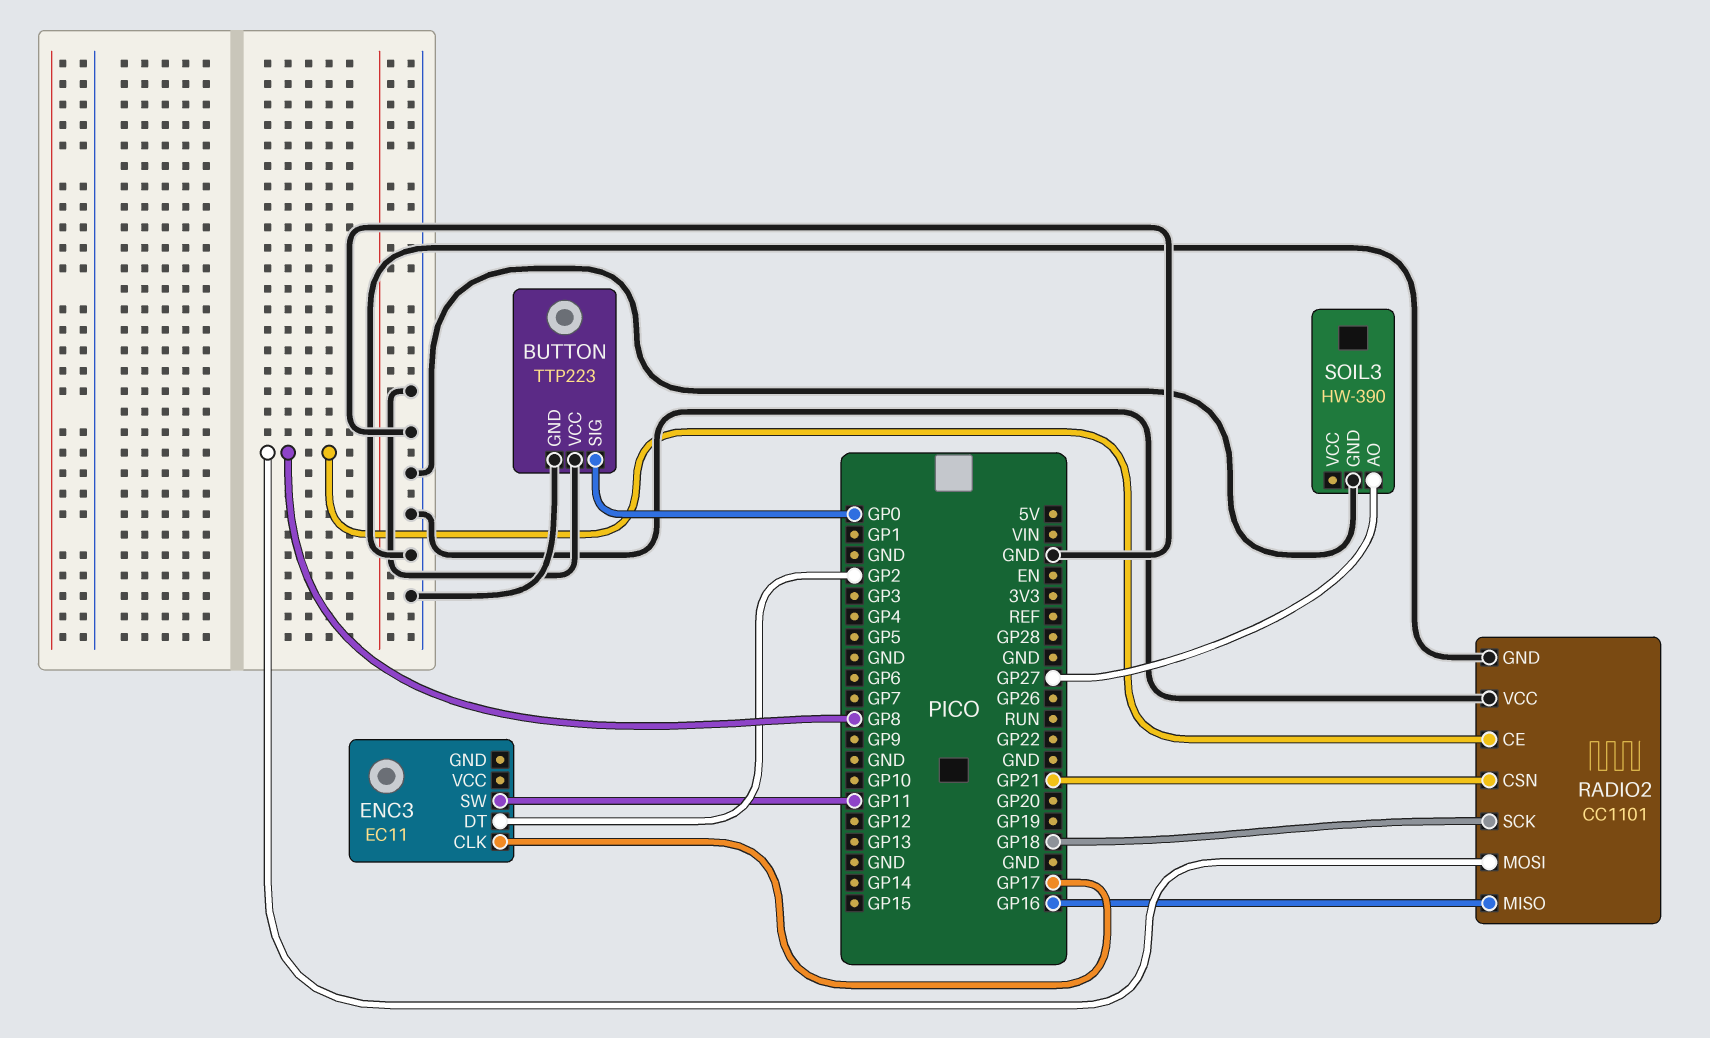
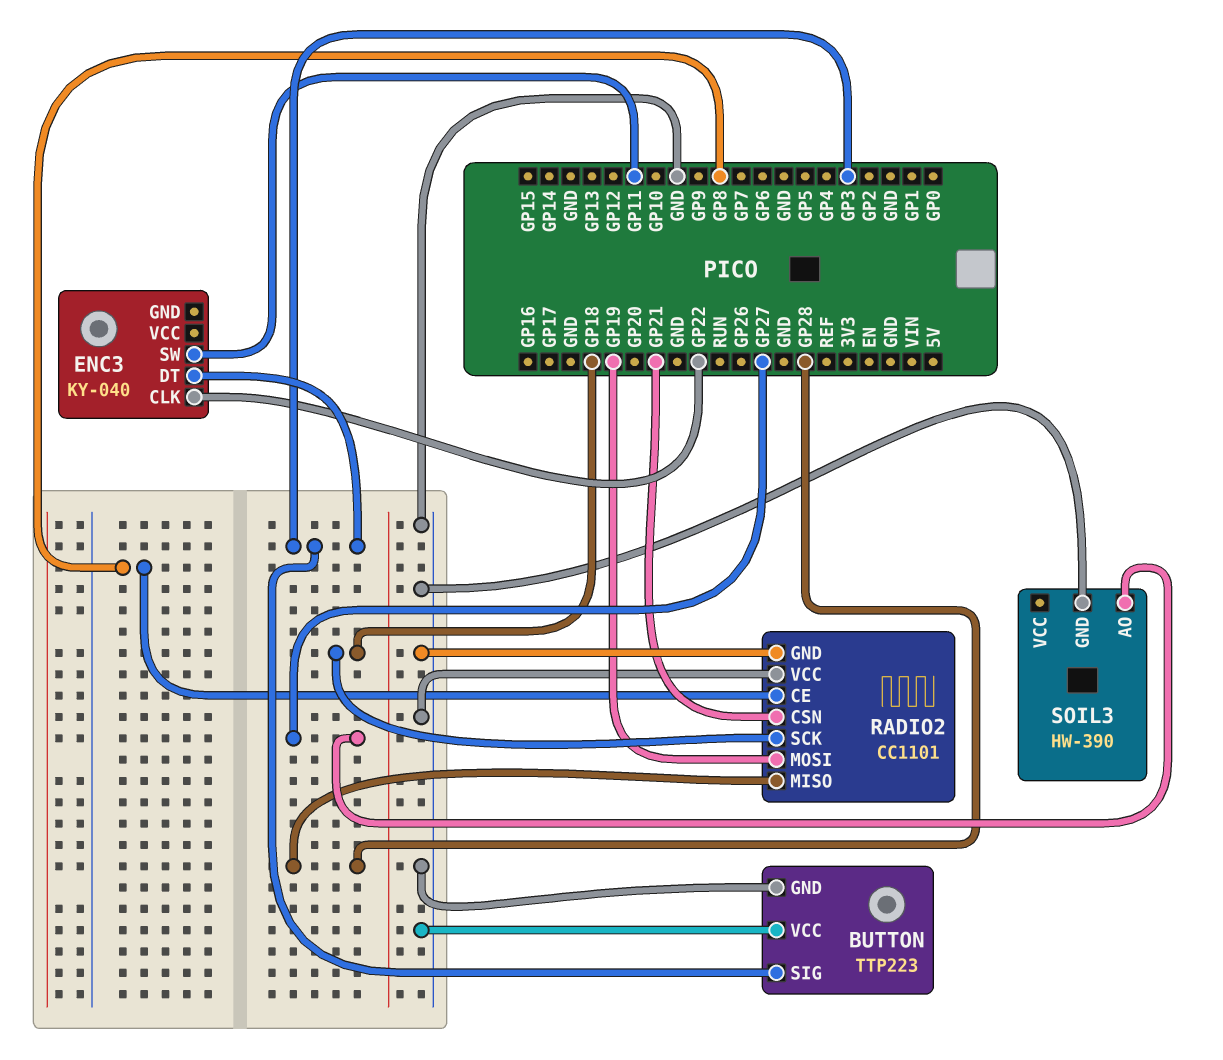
BUTTON pin SIG: GP0 -> GP3
ENC3: EC11 -> KY-040
ENC3 pin CLK: GP17 -> GP22
ENC3 pin DT: GP2 -> GP3
RADIO2 pin MISO: GP16 -> GP28
RADIO2 pin MOSI: GP8 -> GP19

